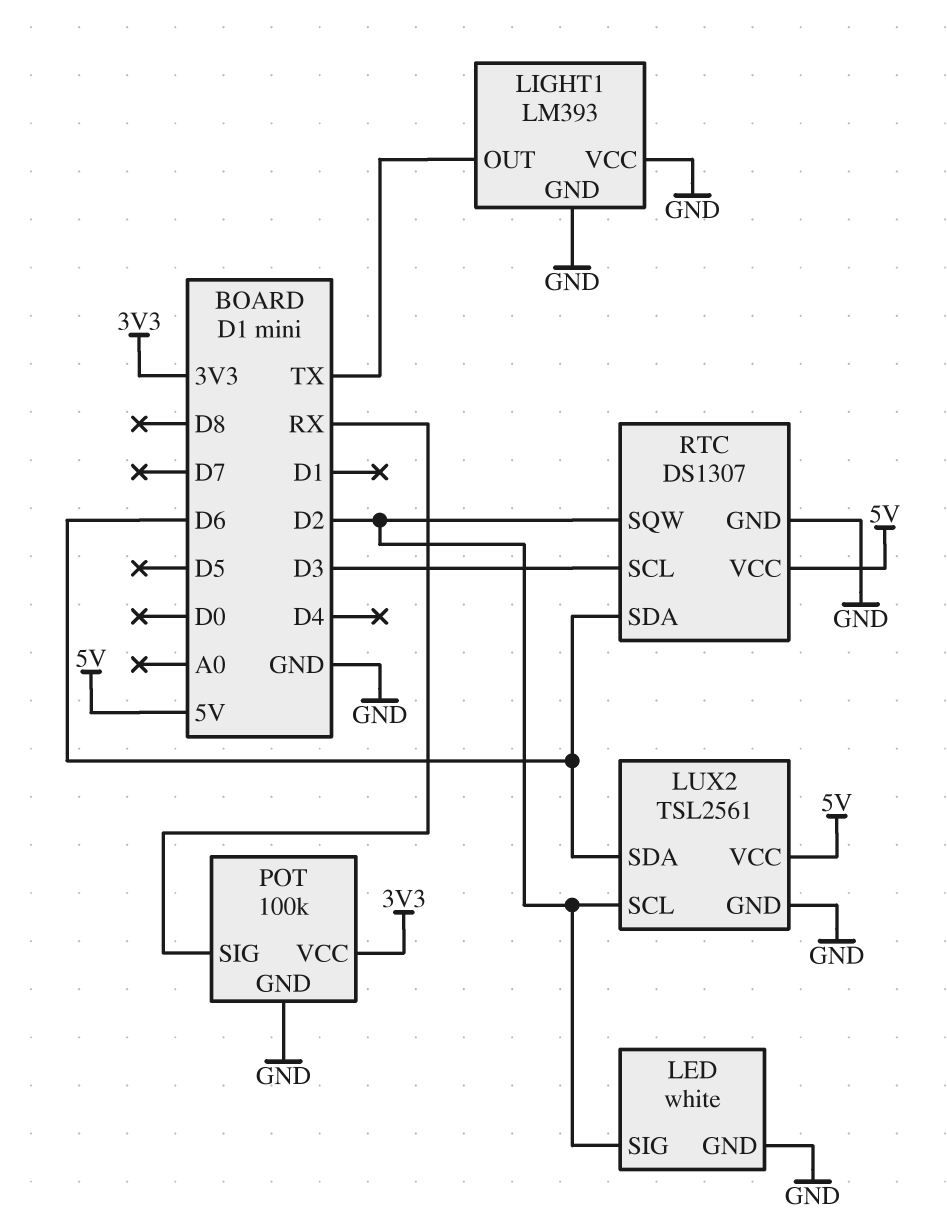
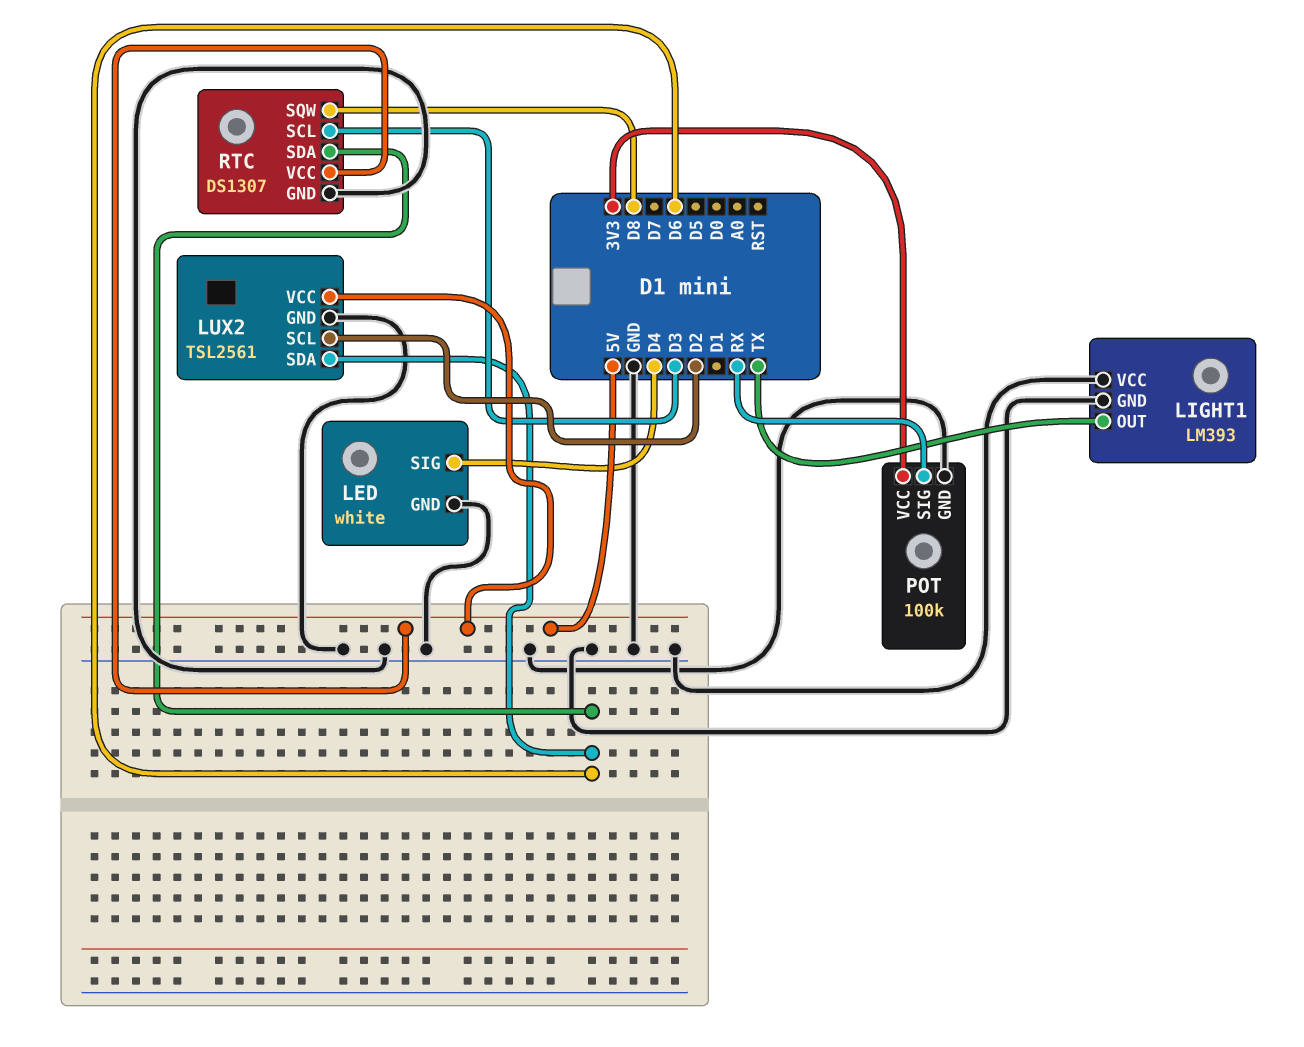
LED pin SIG: D2 -> D4
RTC pin SQW: D2 -> D8

